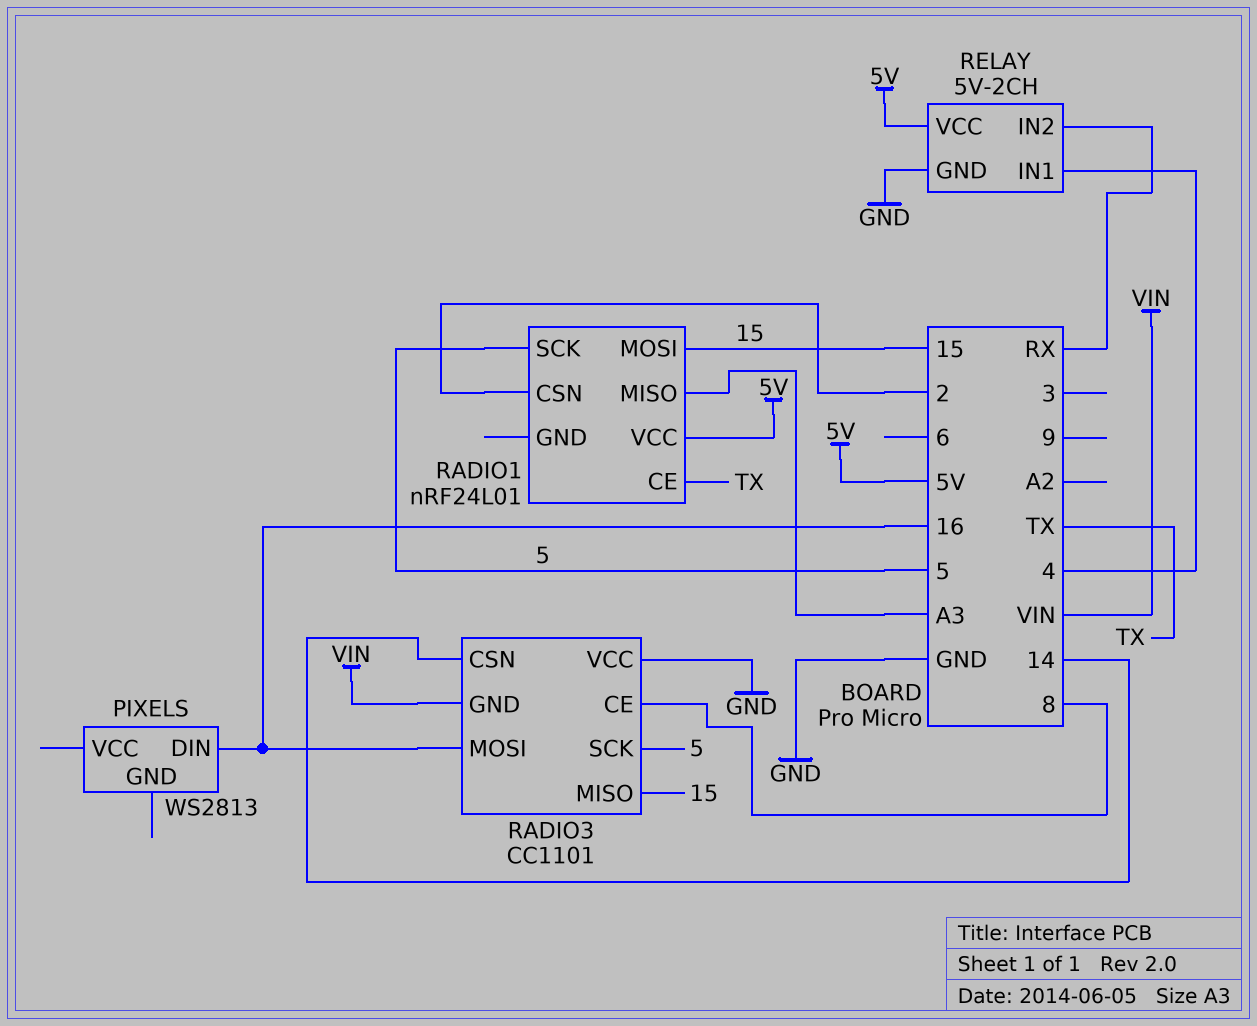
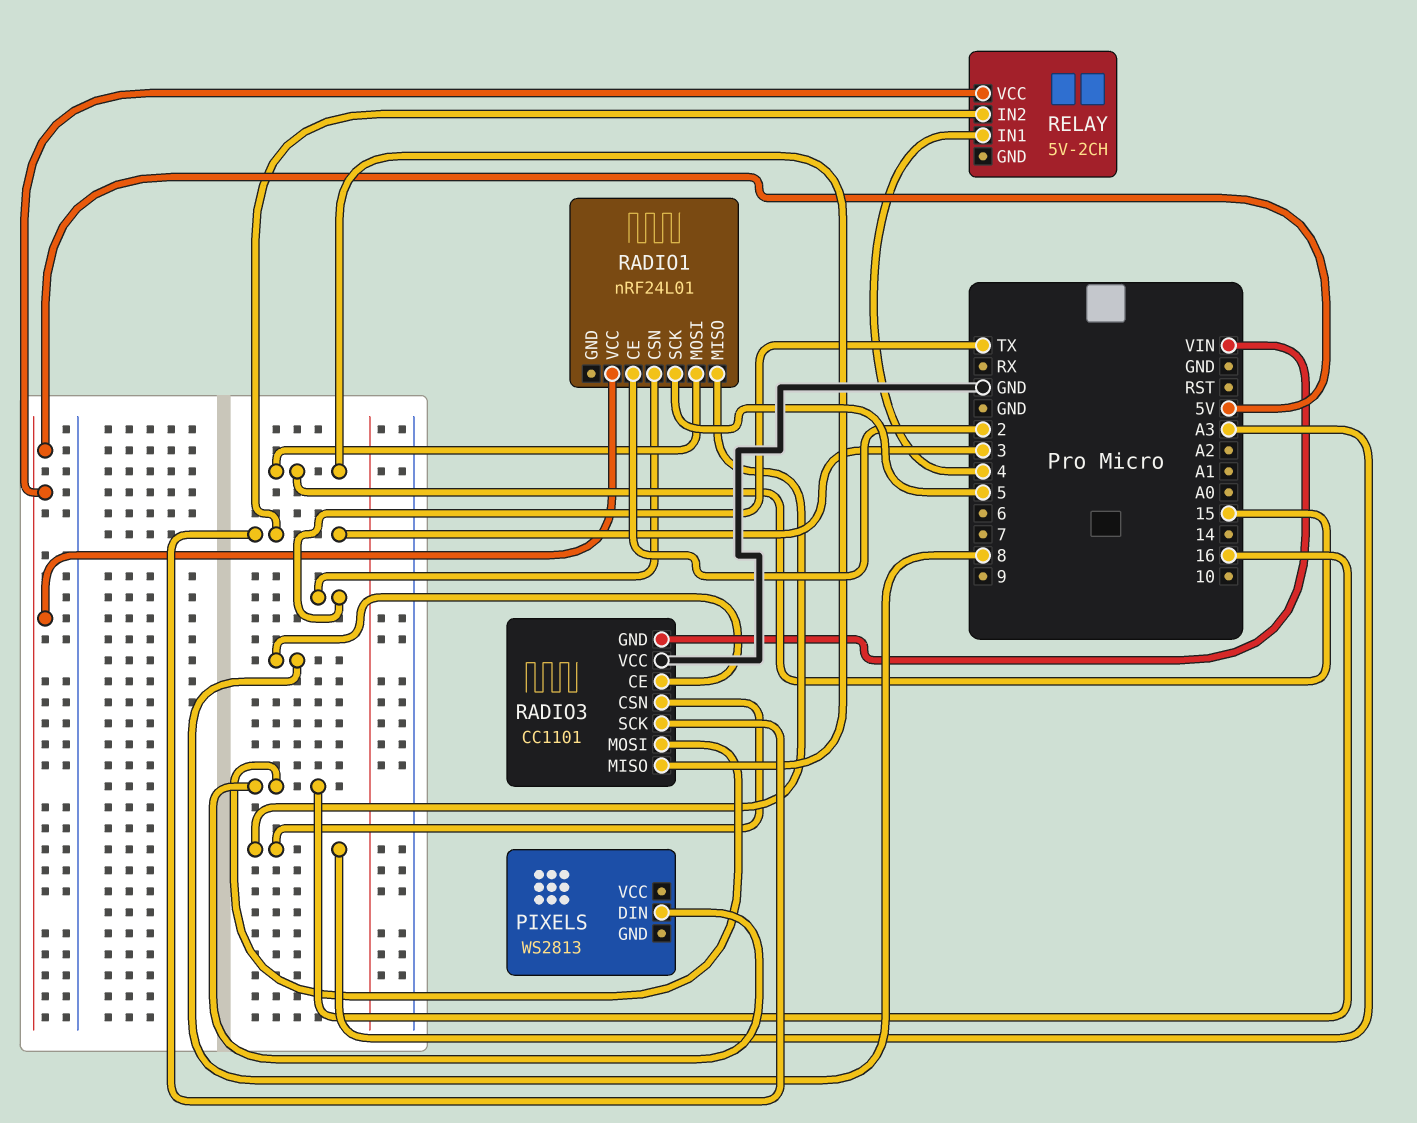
RADIO1 pin CE: TX -> 2
RADIO1 pin CSN: 2 -> TX
RADIO3 pin CSN: 14 -> A3
RADIO3 pin SCK: 5 -> 3
RELAY pin GND: GND -> none
RELAY pin IN2: RX -> 3

